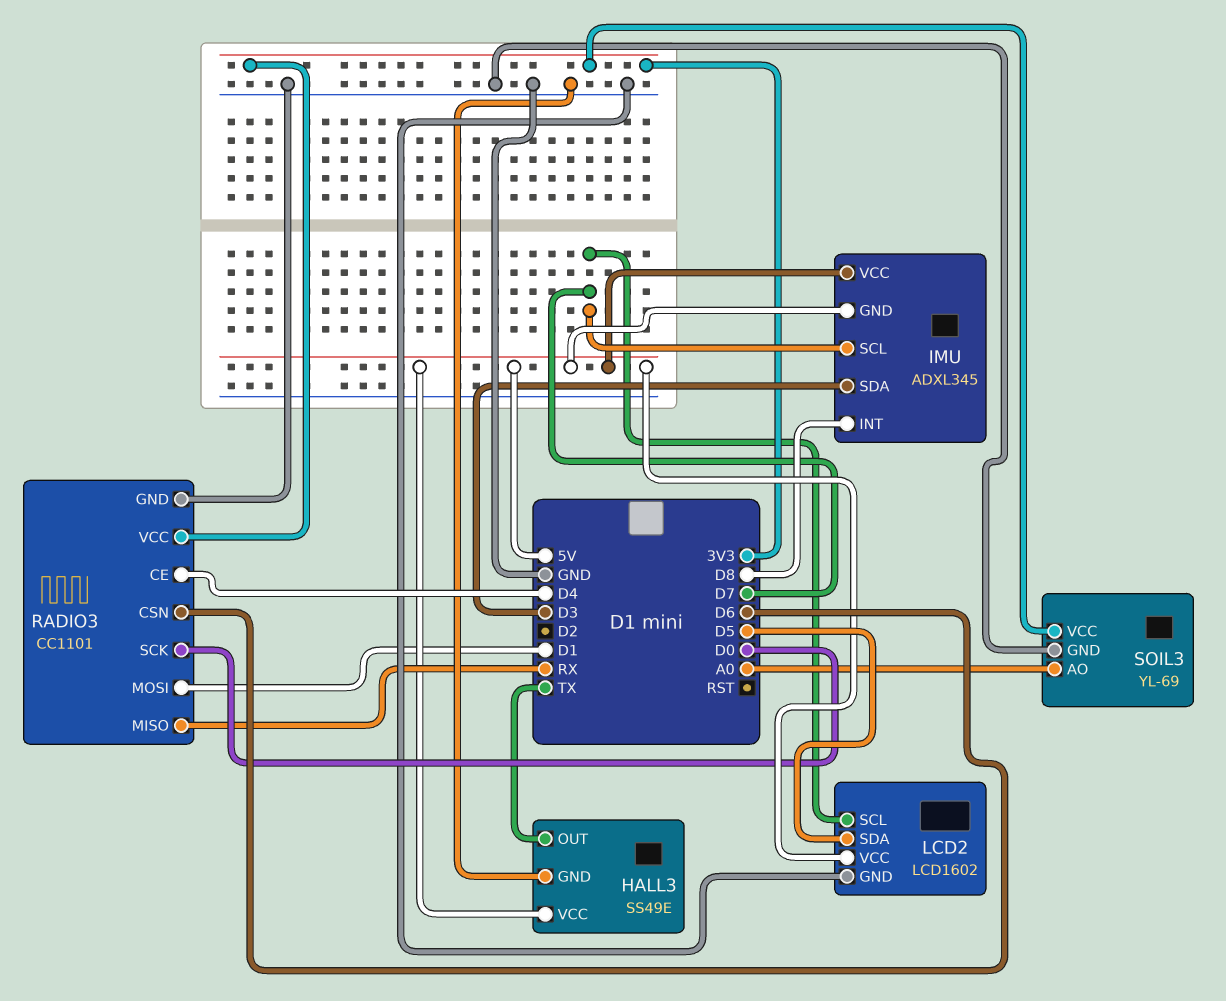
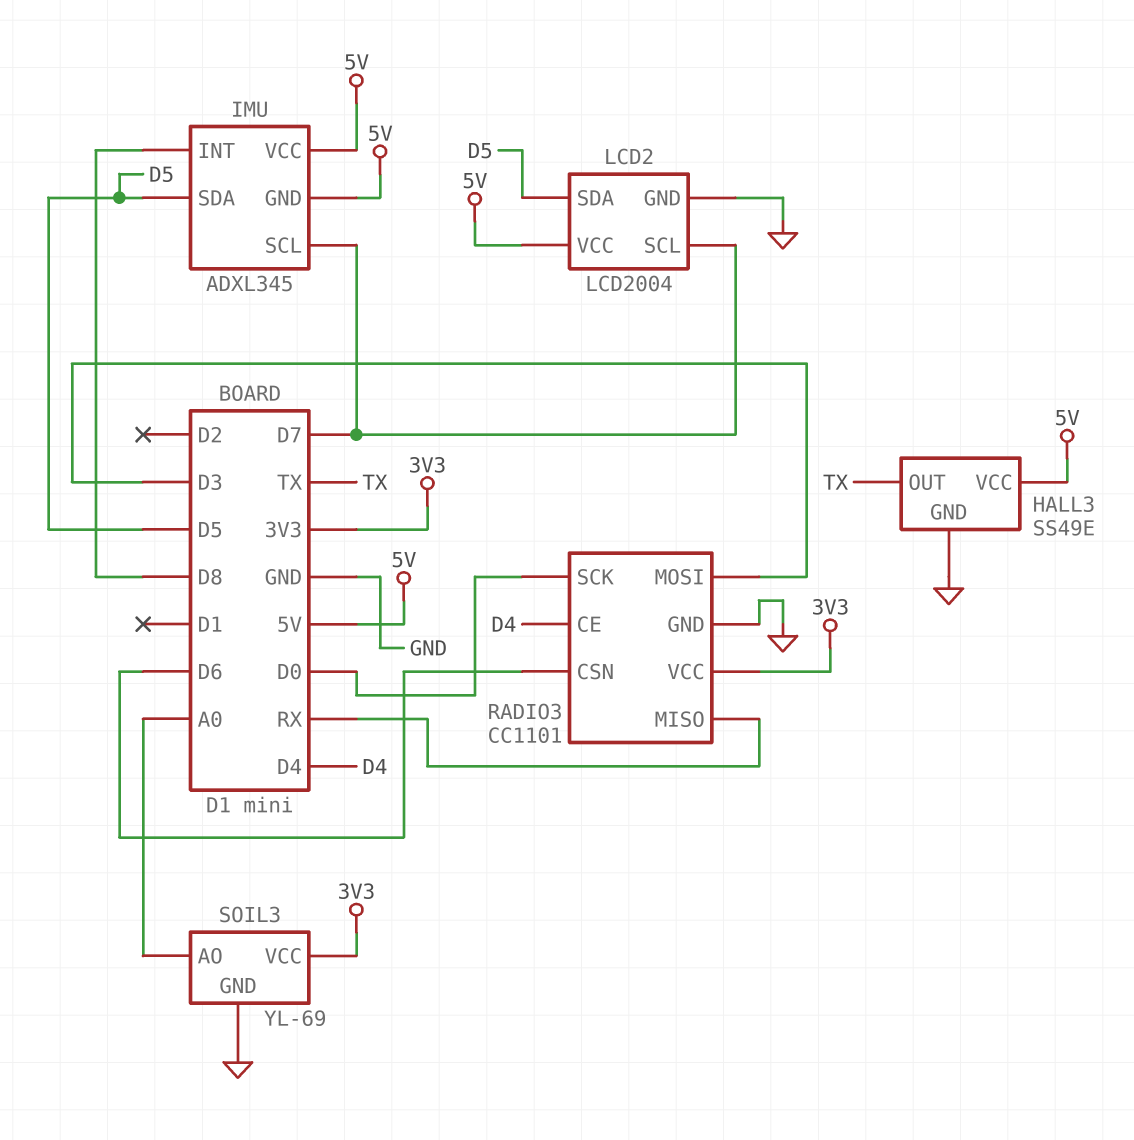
IMU pin SDA: D3 -> D5
LCD2: LCD1602 -> LCD2004
RADIO3 pin MOSI: D1 -> D3

